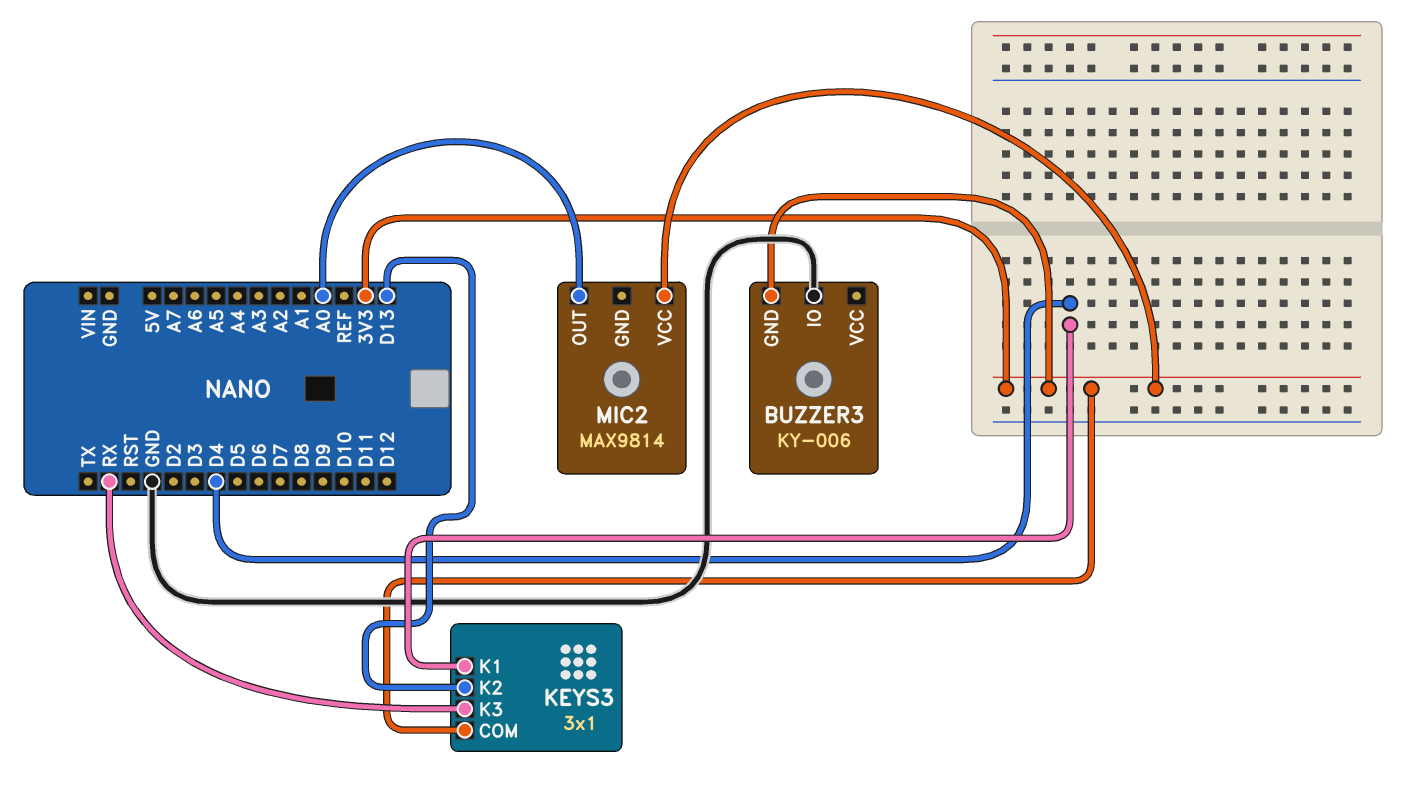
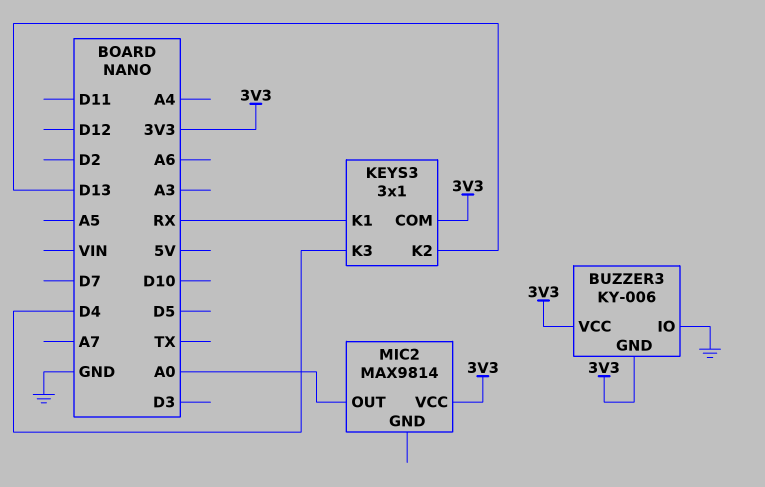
BUZZER3 pin VCC: none -> 3V3
KEYS3 pin K1: D4 -> RX
KEYS3 pin K3: RX -> D4

